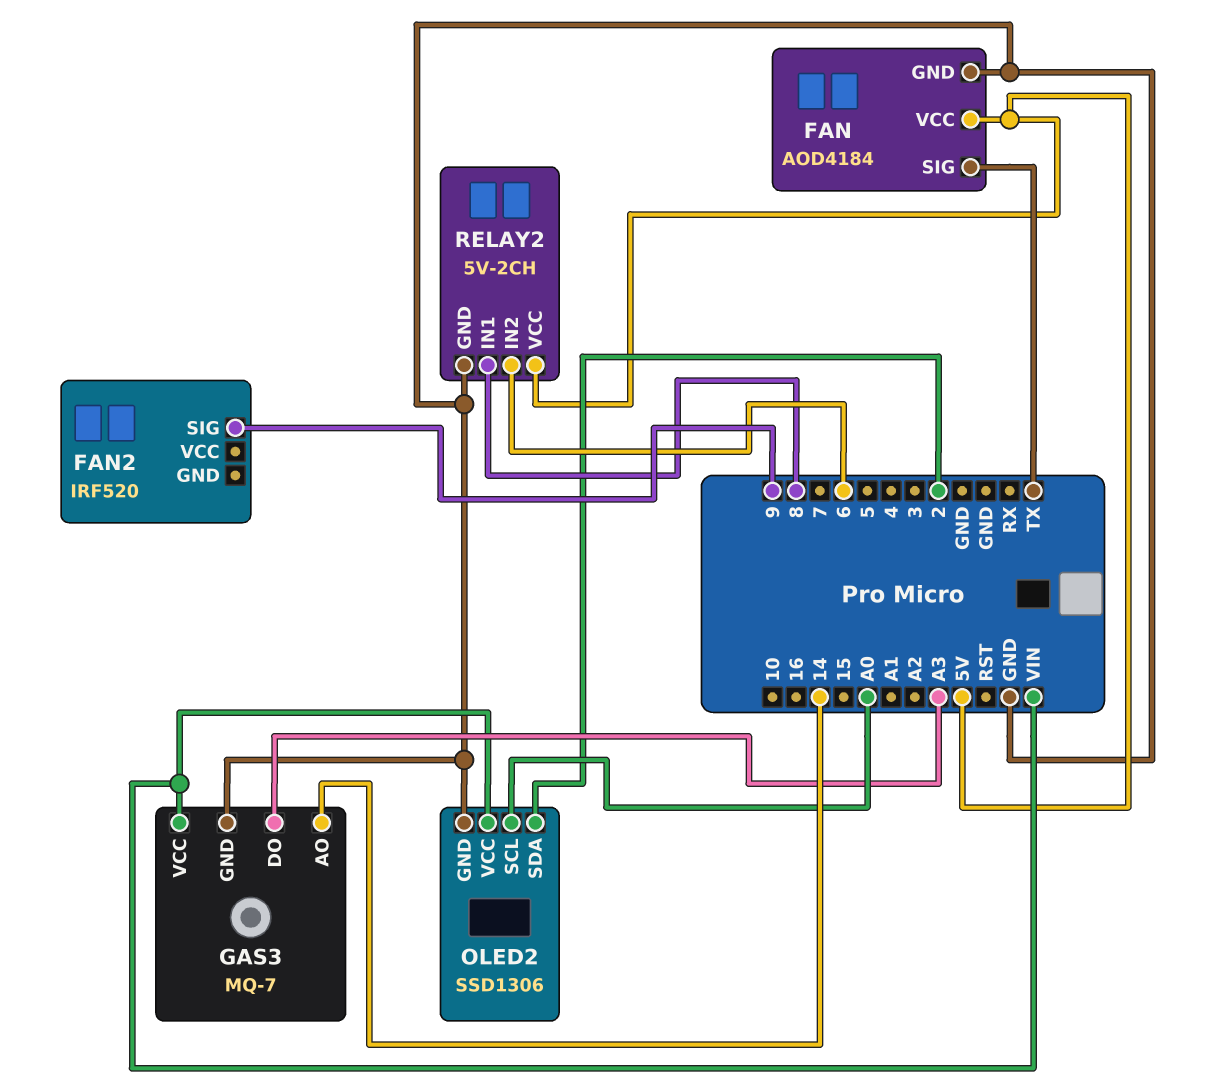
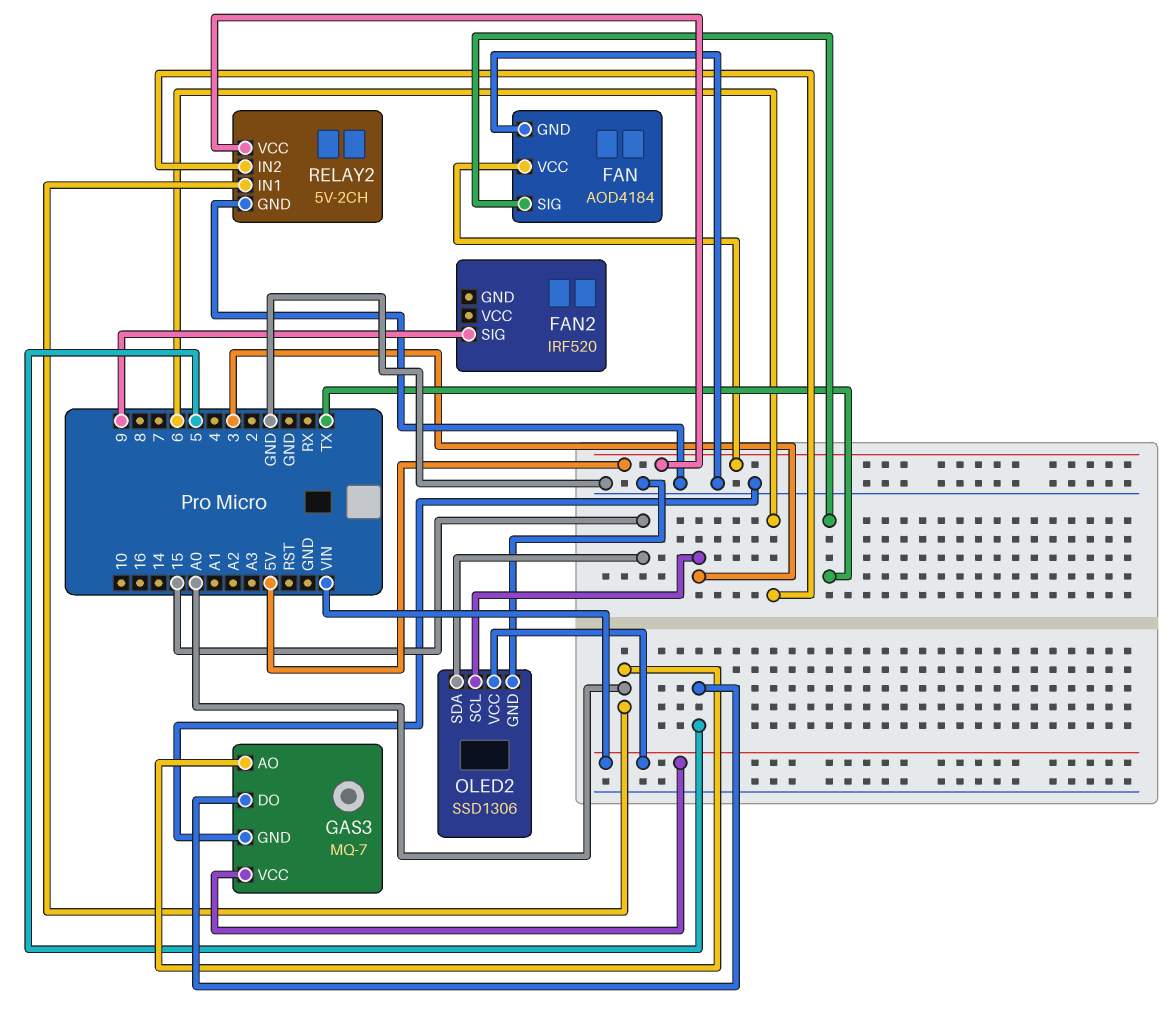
GAS3 pin AO: 14 -> A0
GAS3 pin DO: A3 -> 5
OLED2 pin SCL: A0 -> 3
OLED2 pin SDA: 2 -> 15
RELAY2 pin IN1: 8 -> A0

